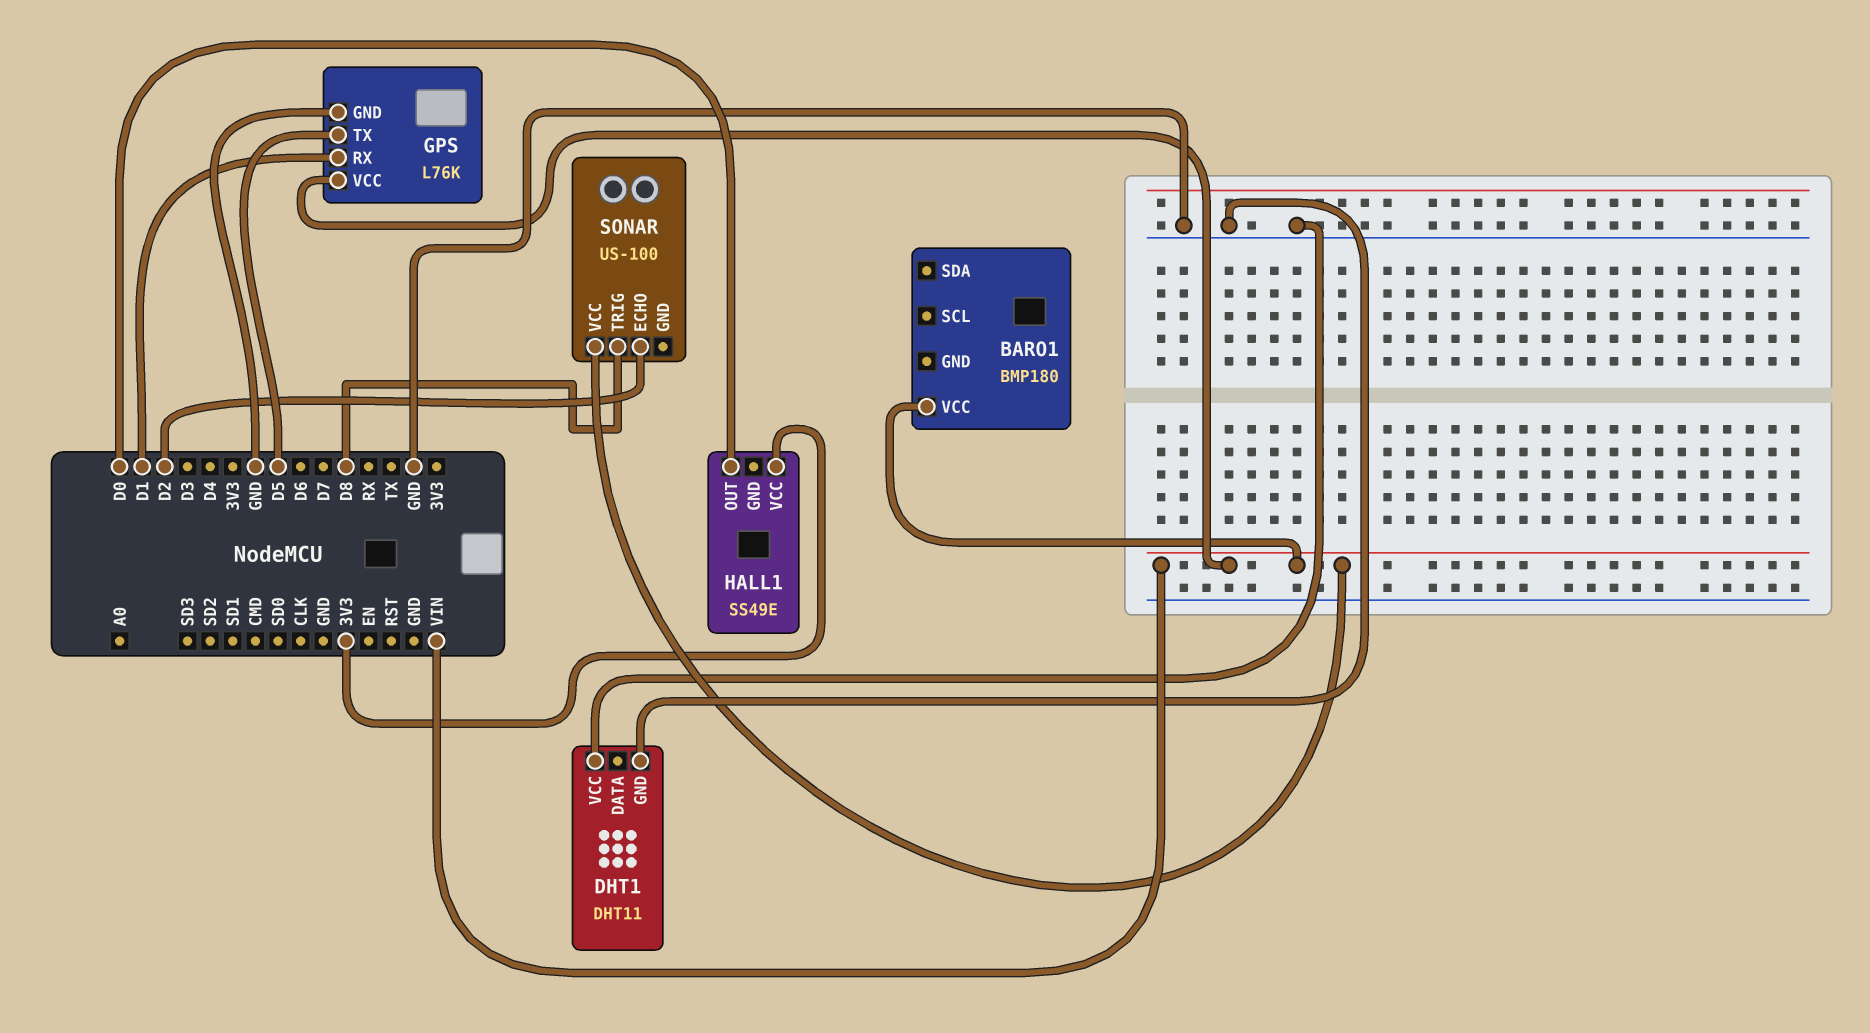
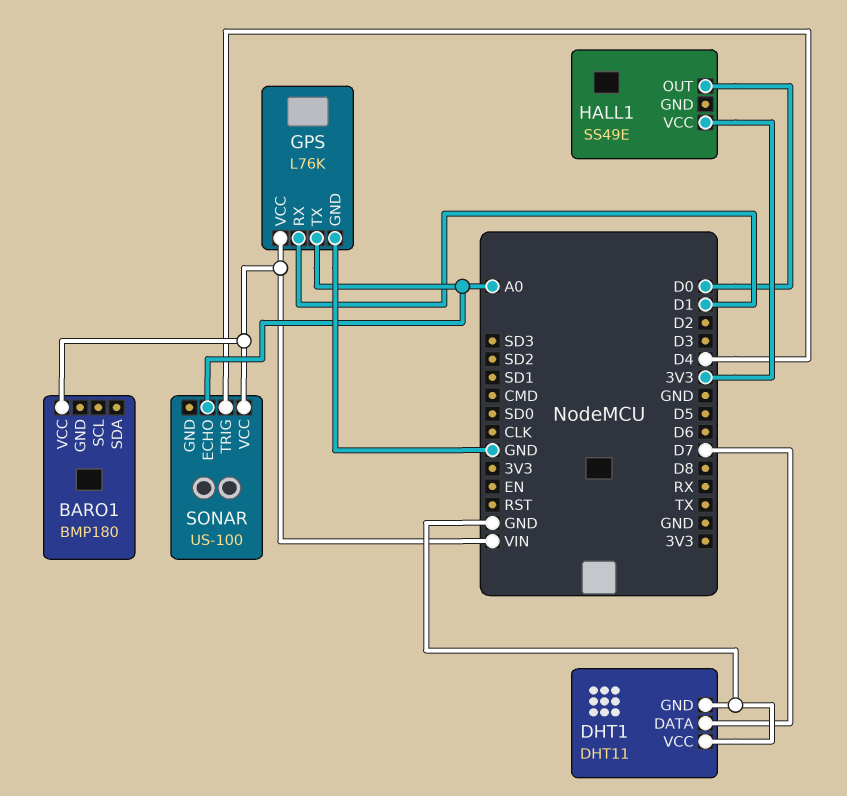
DHT1 pin DATA: none -> D7
GPS pin TX: D5 -> A0
SONAR pin ECHO: D2 -> A0
SONAR pin TRIG: D8 -> D4

